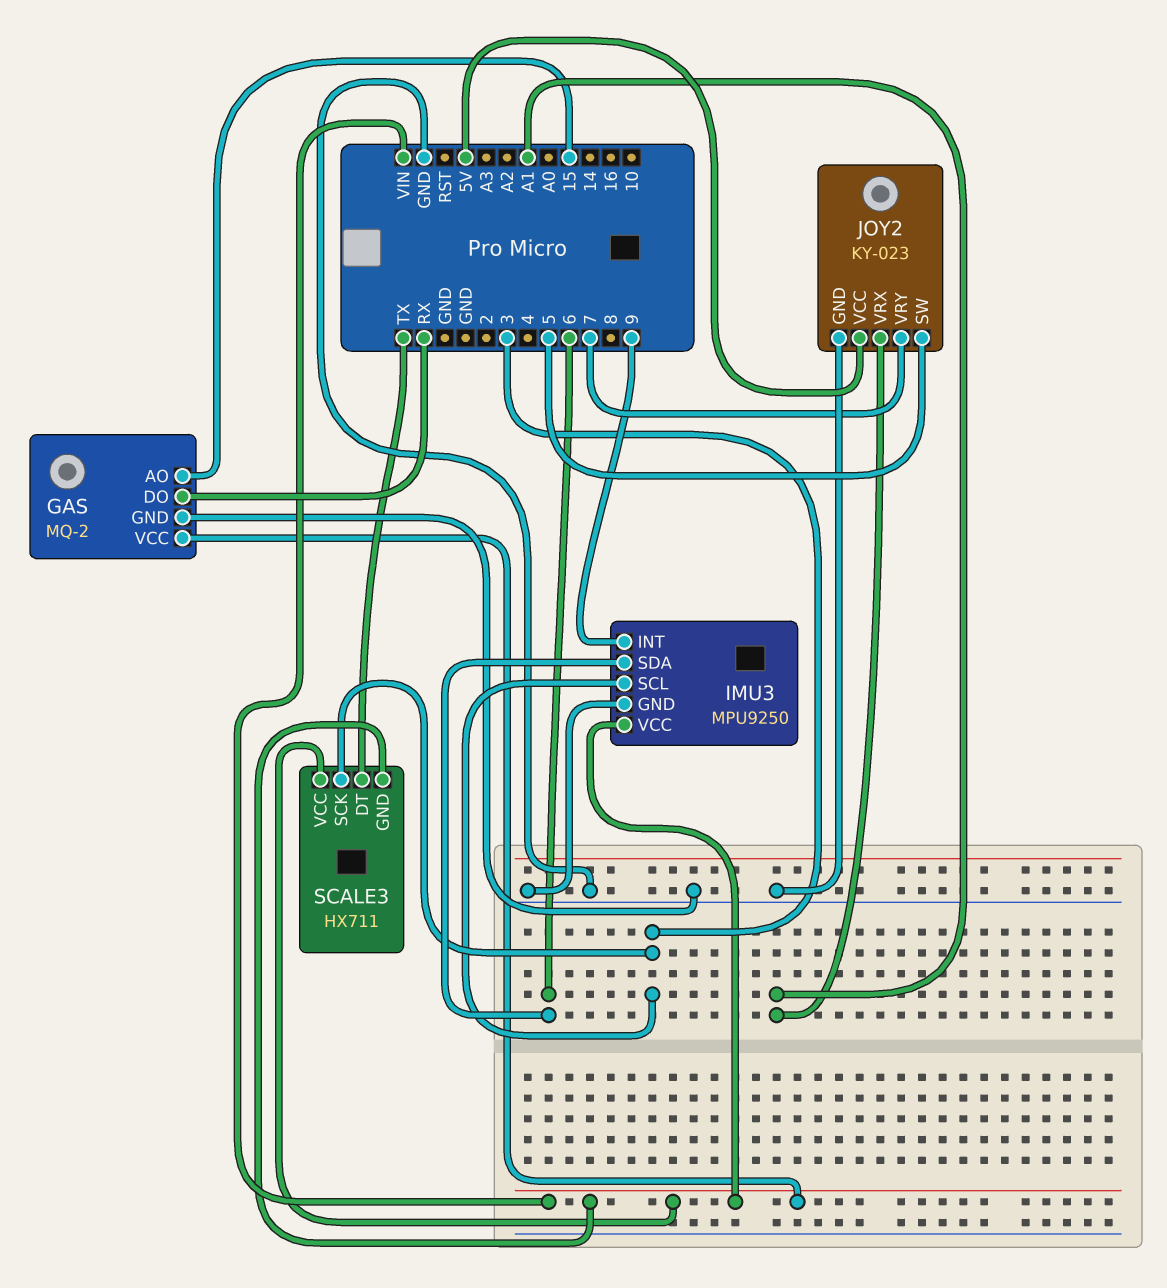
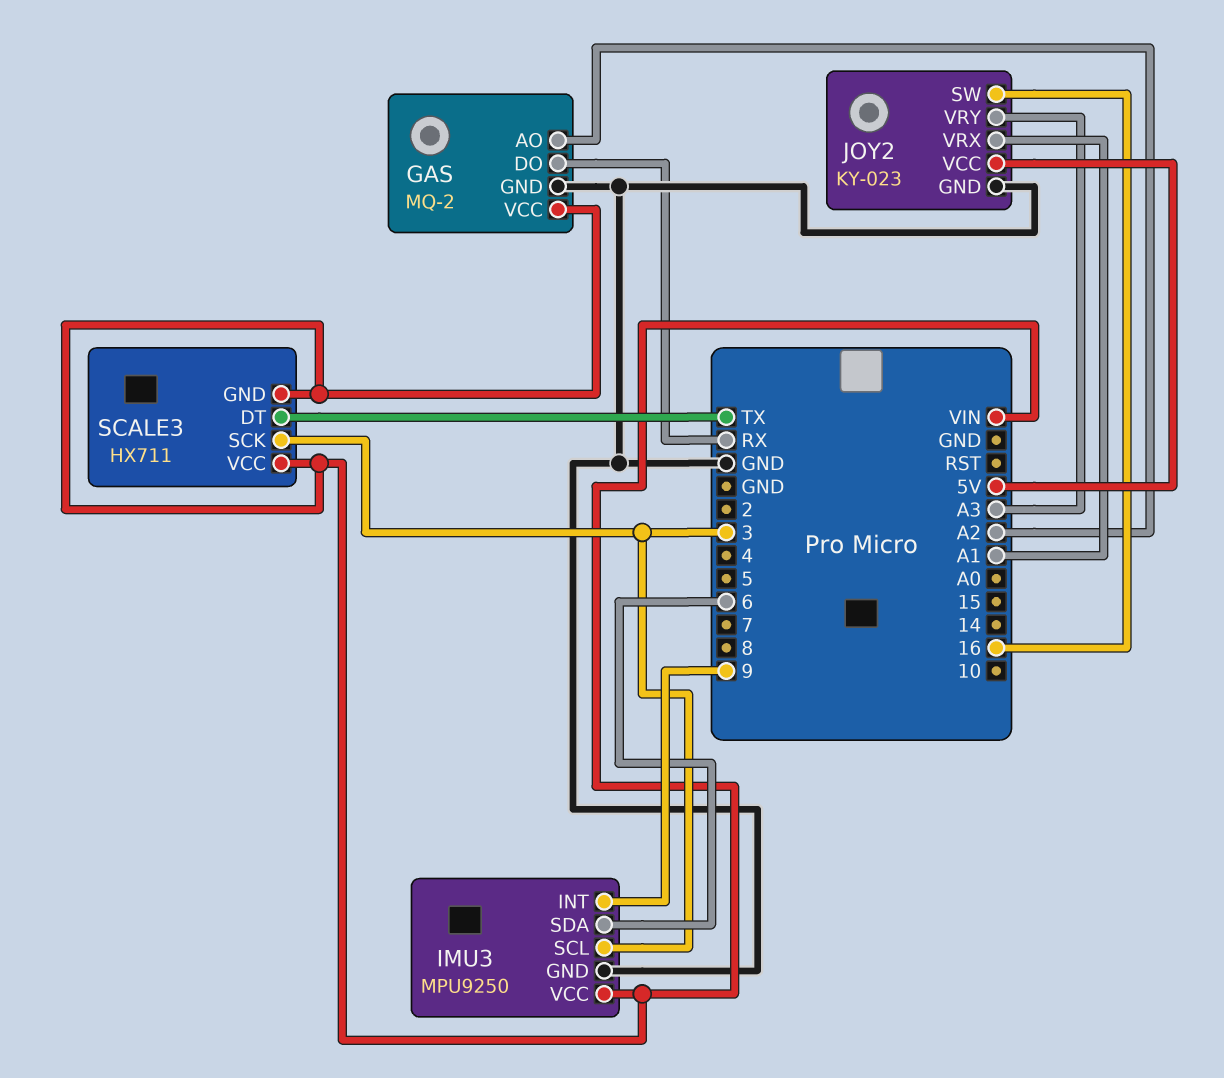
GAS pin AO: 15 -> A2
JOY2 pin SW: 5 -> 16
JOY2 pin VRY: 7 -> A3

